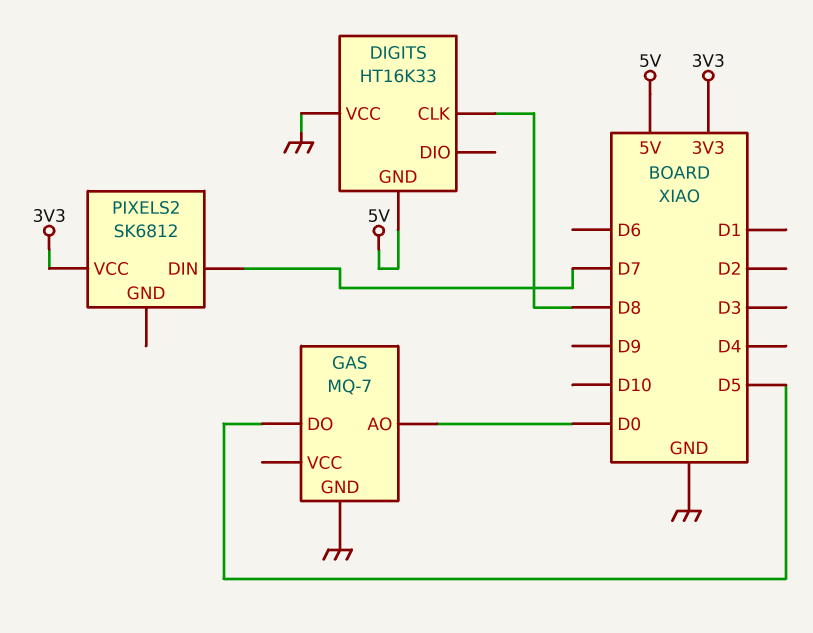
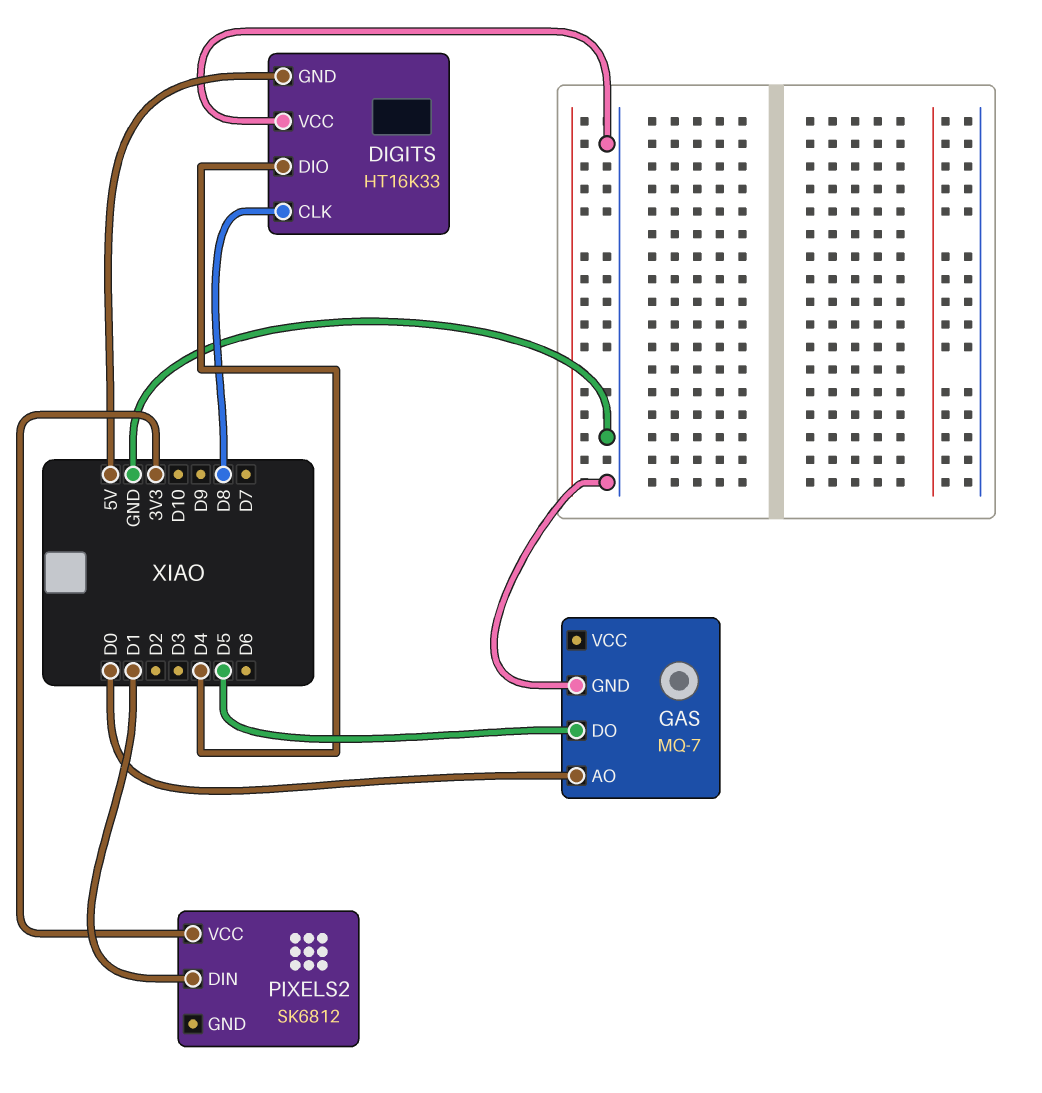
DIGITS pin DIO: none -> D4
PIXELS2 pin DIN: D7 -> D1

